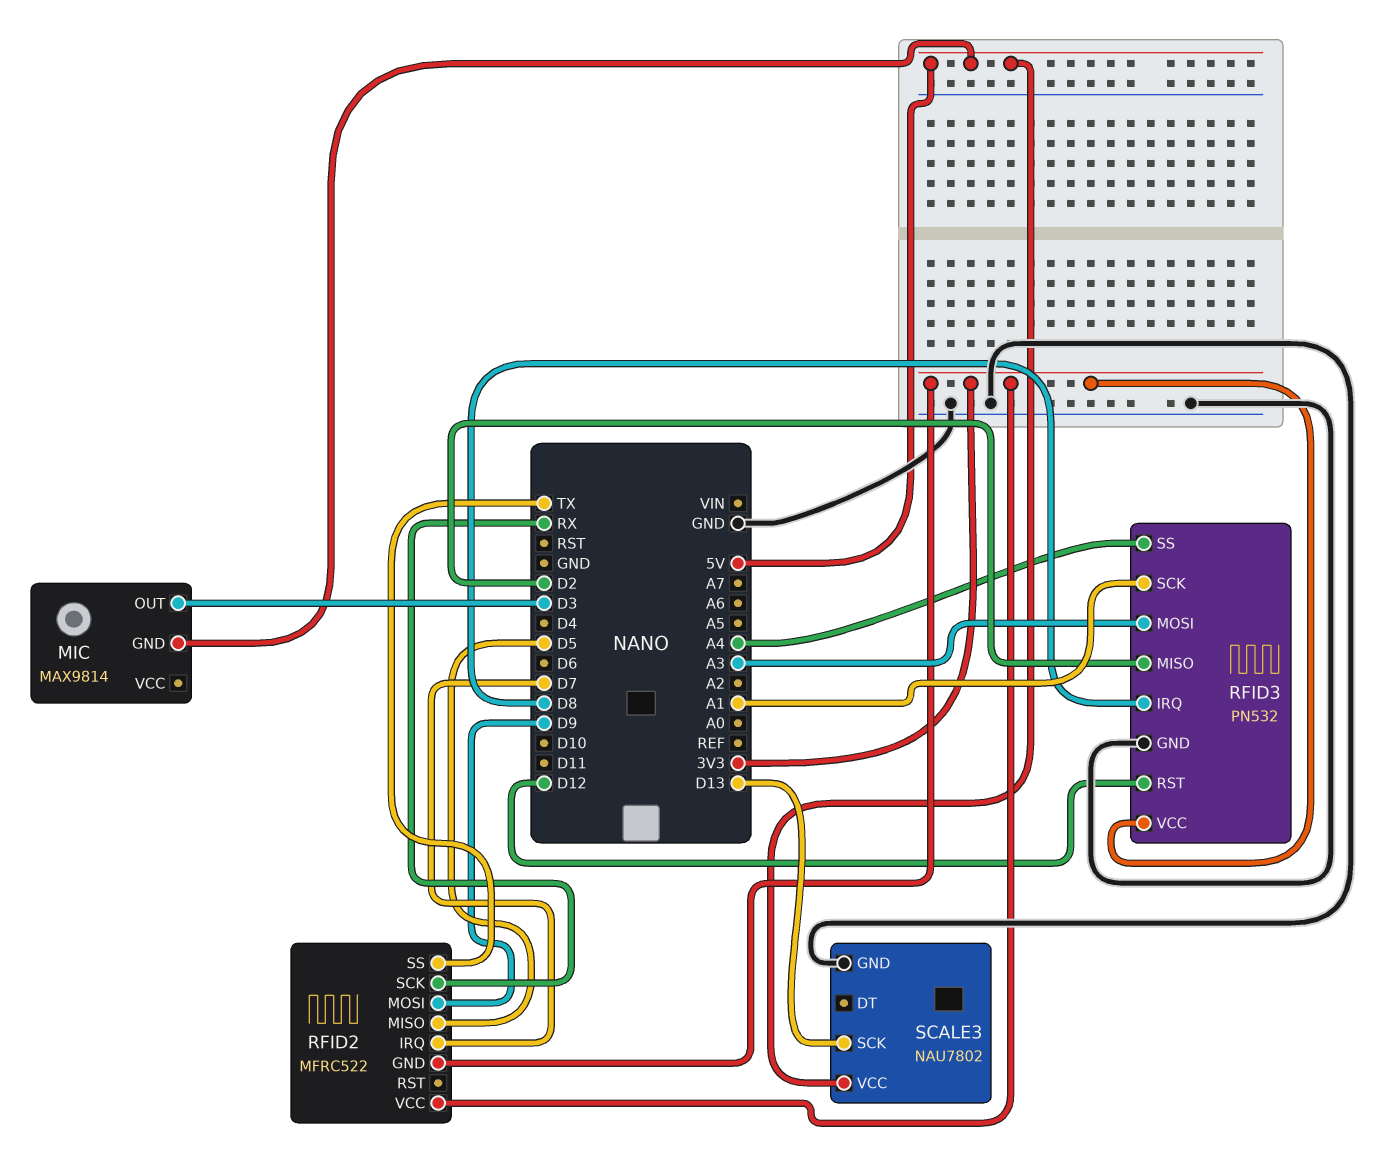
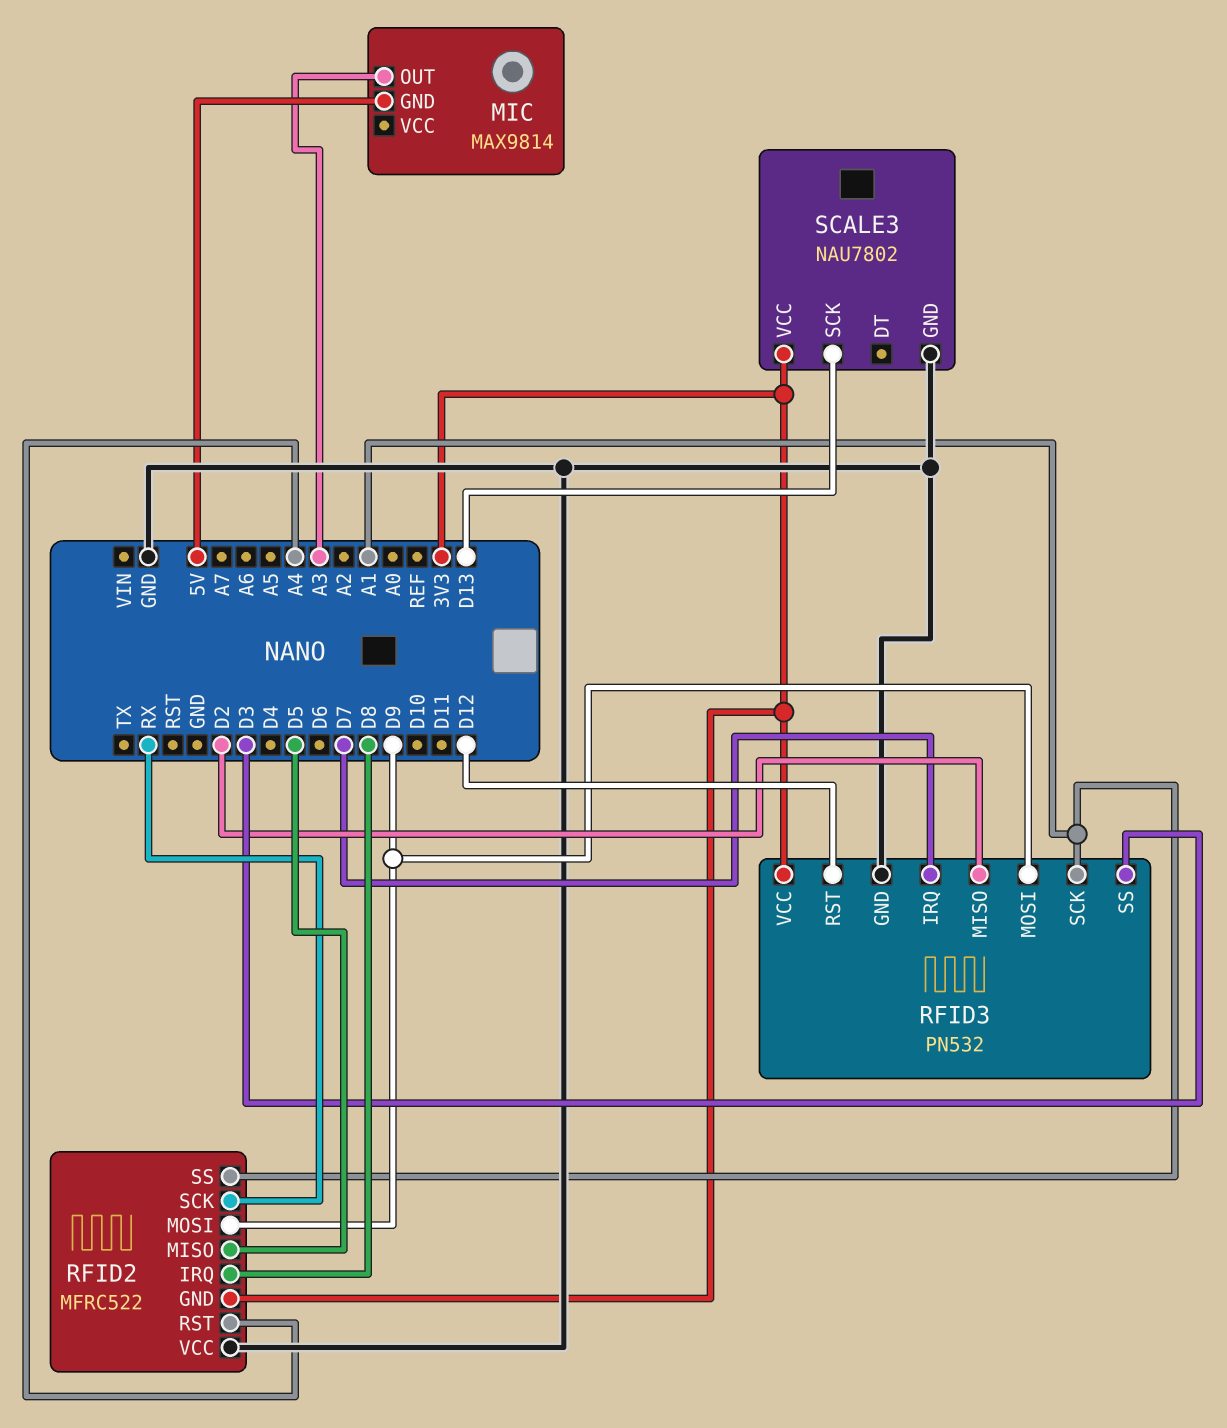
MIC pin OUT: D3 -> A3
RFID2 pin IRQ: D7 -> D8
RFID2 pin RST: none -> A4
RFID2 pin SS: TX -> A1
RFID2 pin VCC: 3V3 -> GND
RFID3 pin IRQ: D8 -> D7
RFID3 pin MOSI: A3 -> D9
RFID3 pin SS: A4 -> D3
SCALE3 pin VCC: 5V -> 3V3

